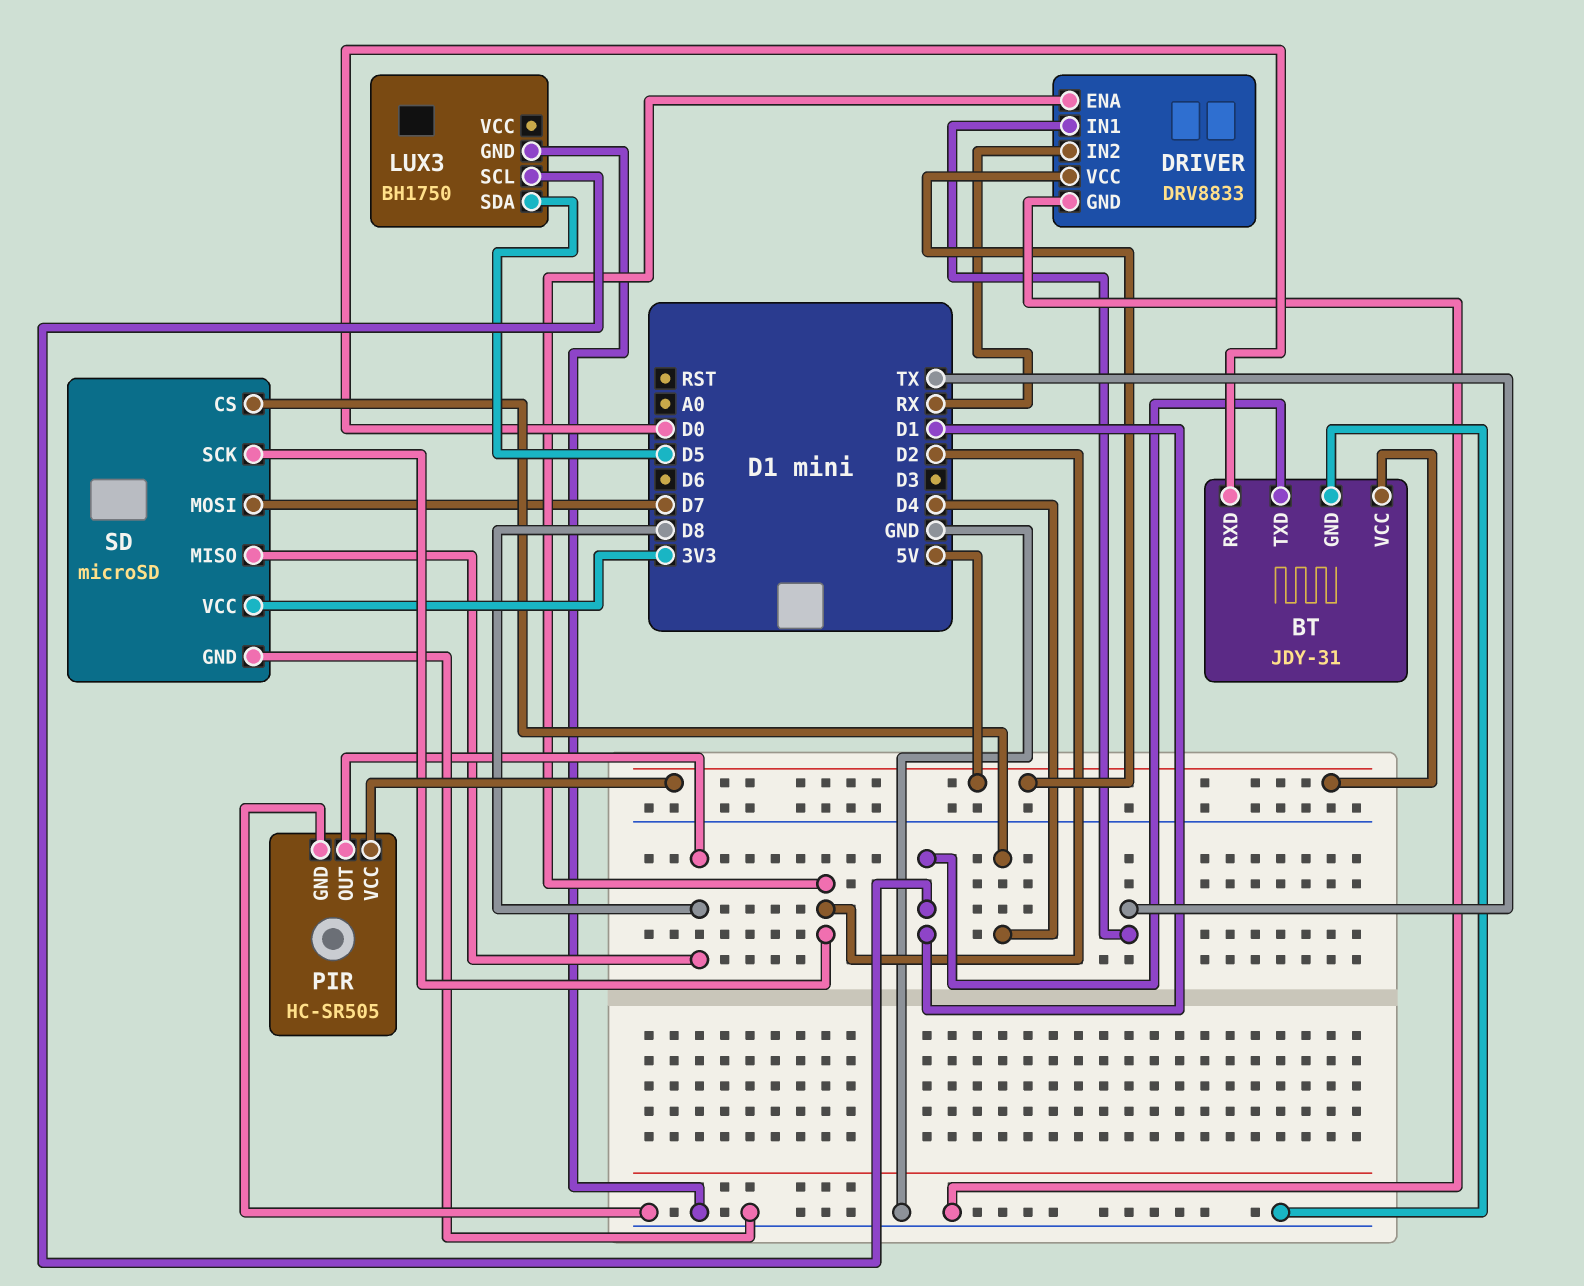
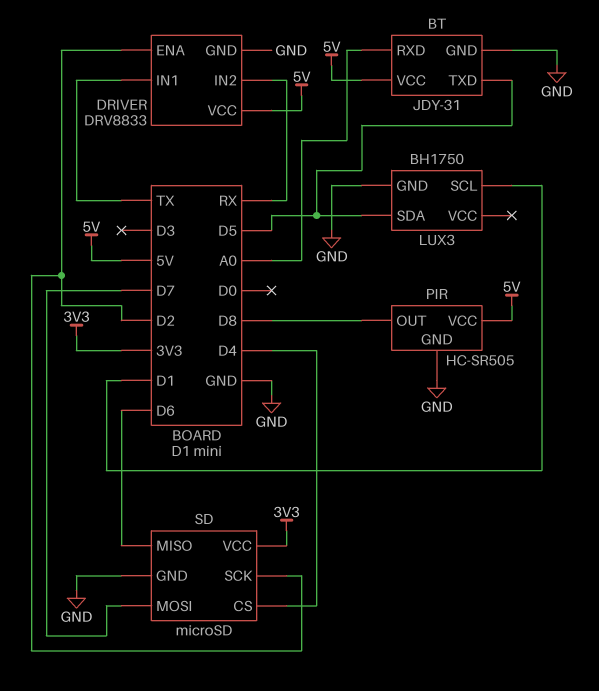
BT pin RXD: D0 -> A0
BT pin TXD: D1 -> D5
SD pin MISO: D8 -> D6

